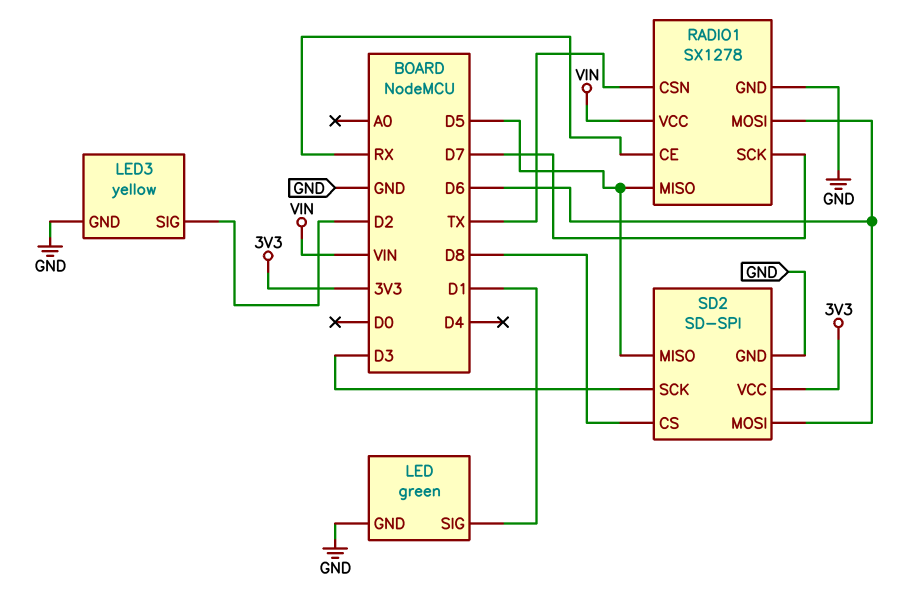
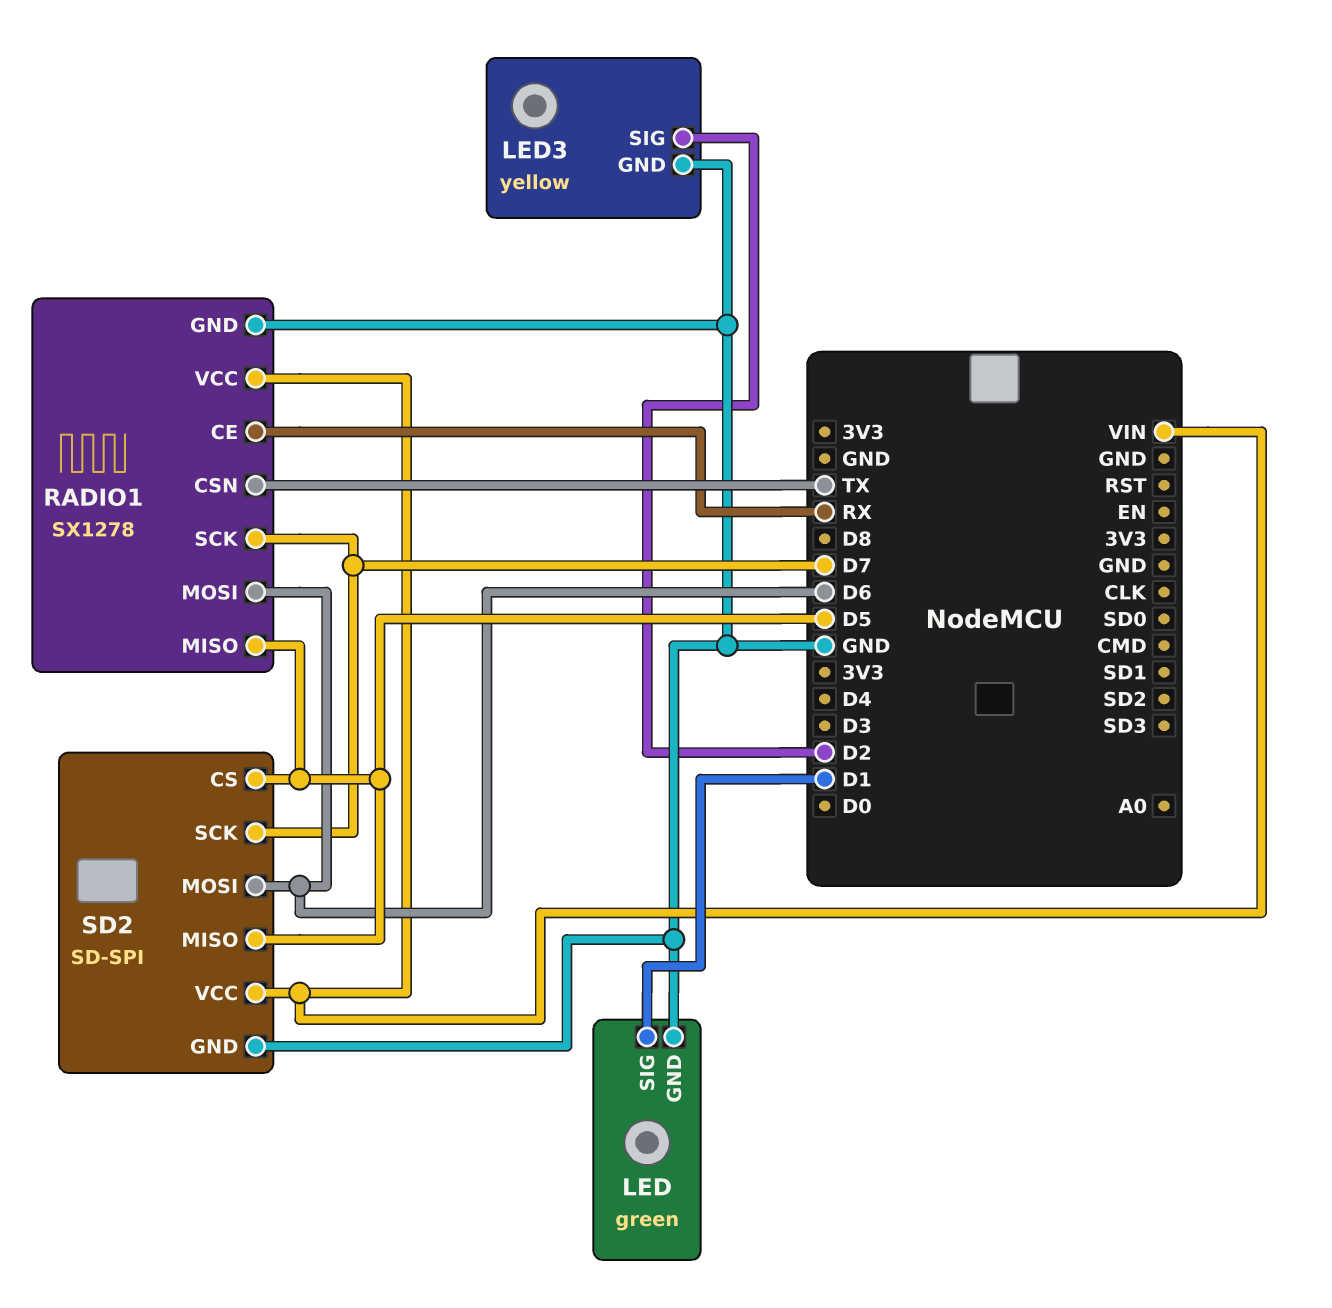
SD2 pin CS: D8 -> D5
SD2 pin SCK: D3 -> D7
SD2 pin VCC: 3V3 -> VIN

